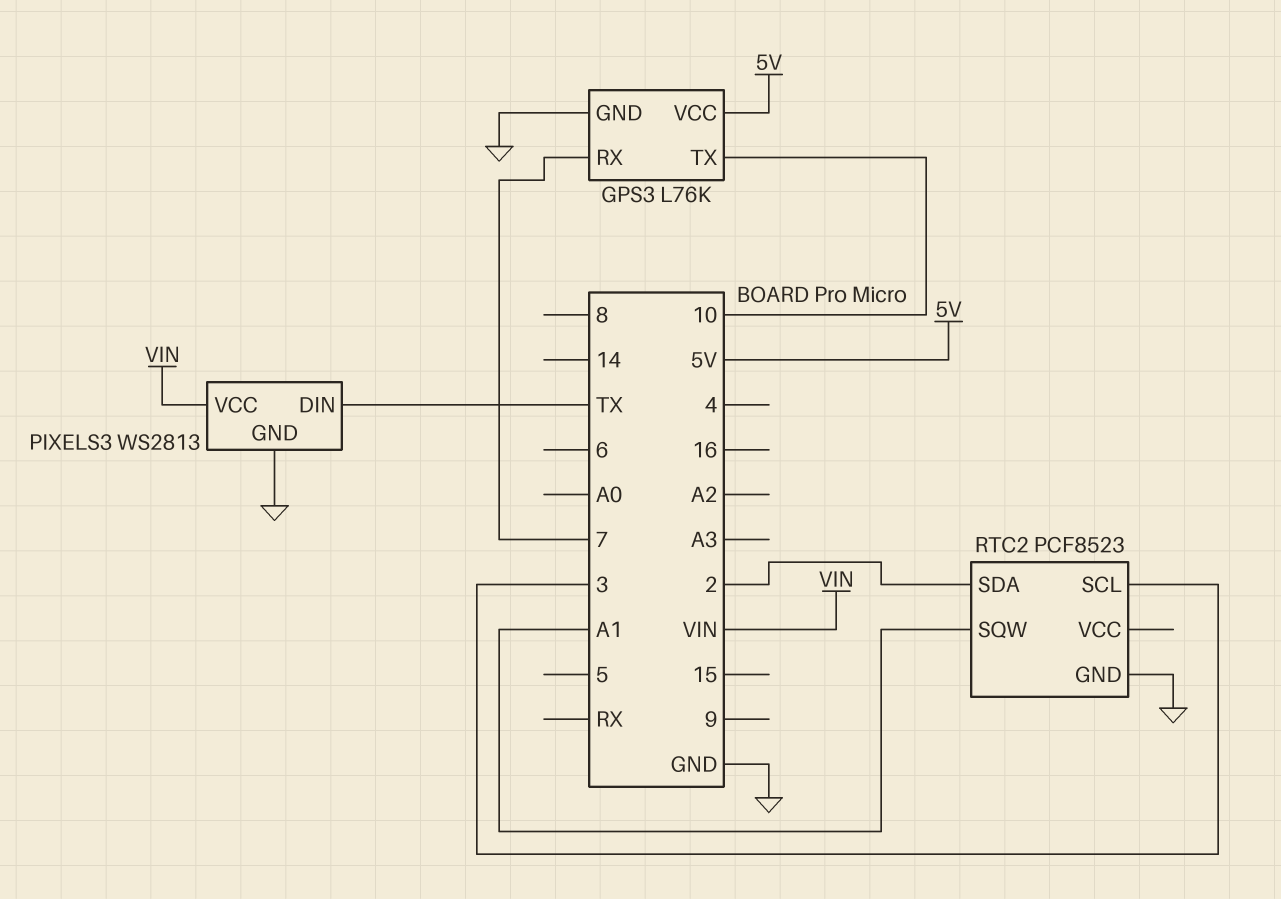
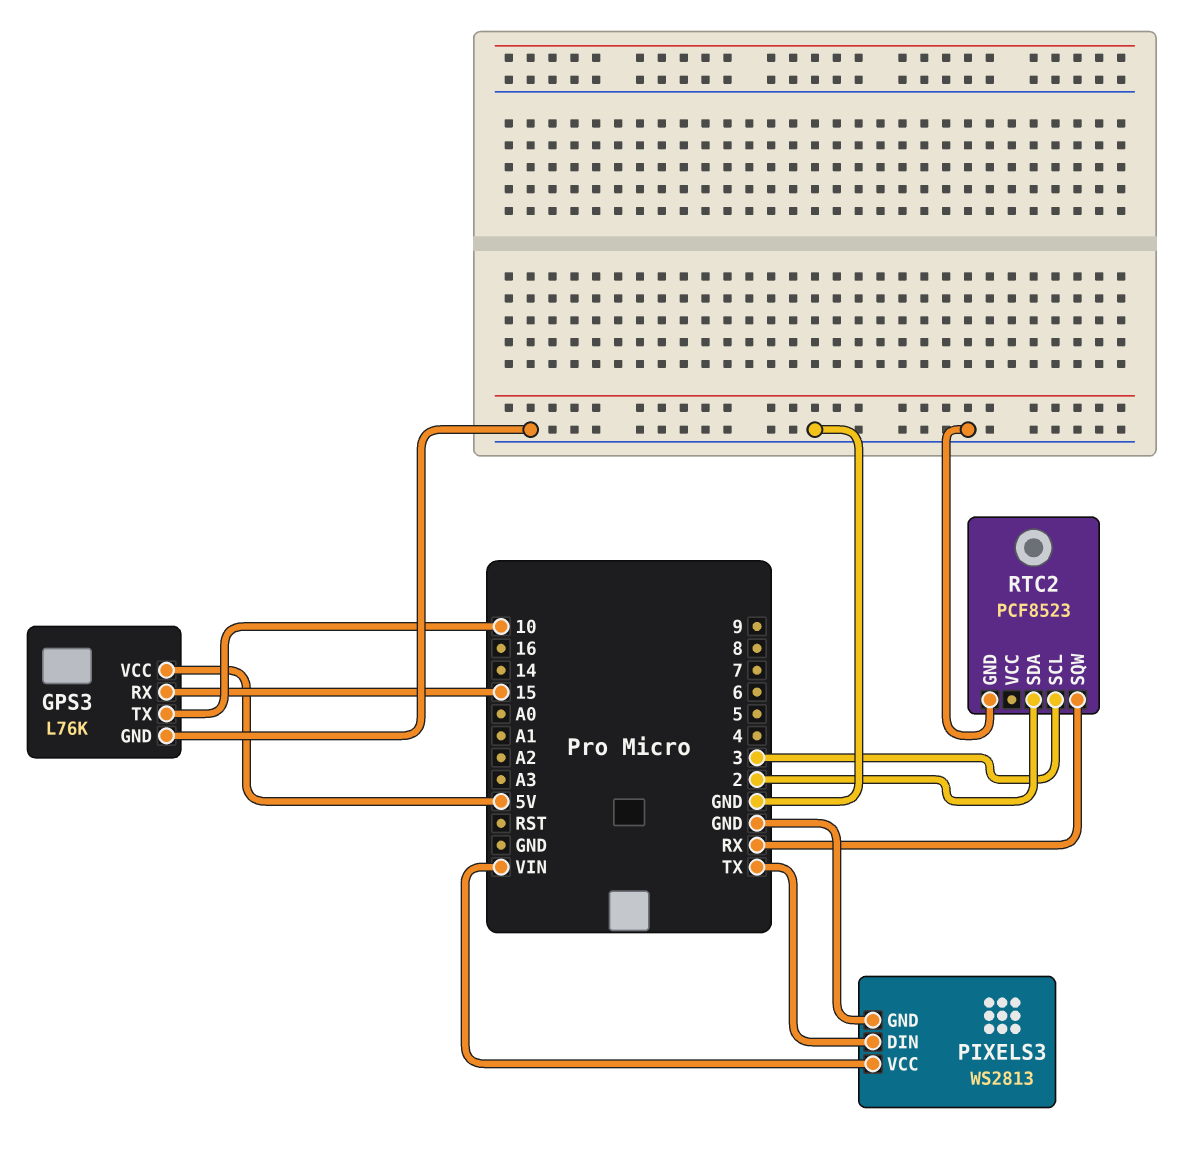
GPS3 pin RX: 7 -> 15
RTC2 pin SQW: A1 -> RX

